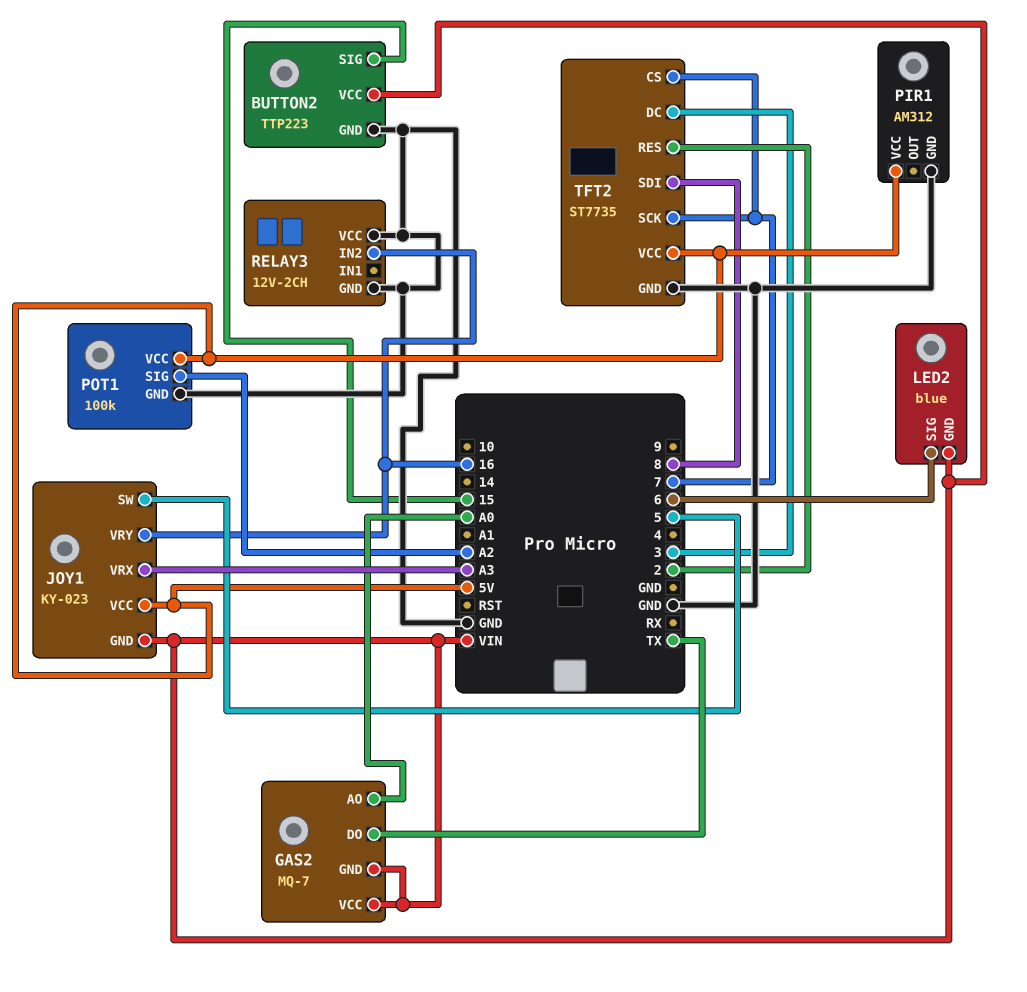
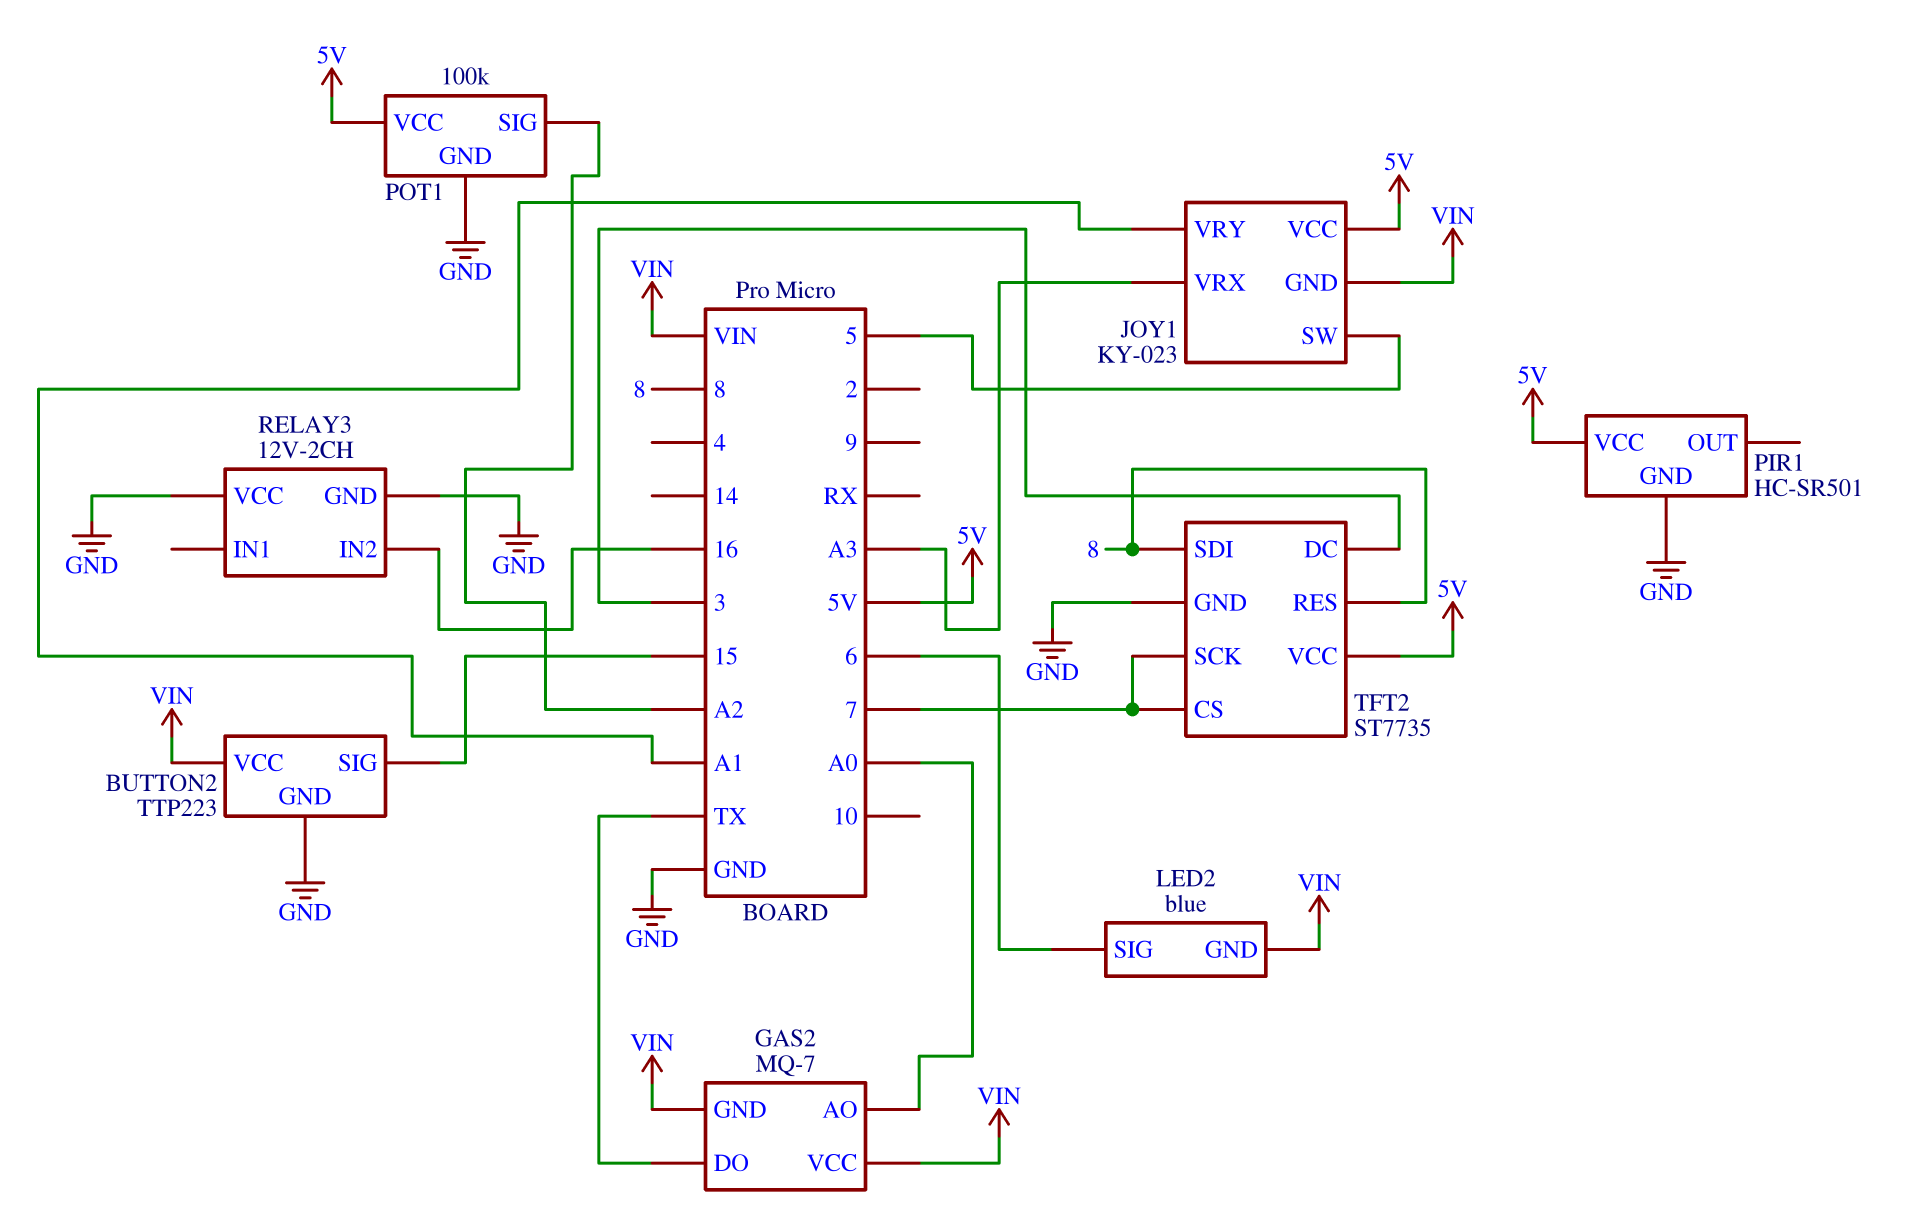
JOY1 pin VRY: 16 -> A1
PIR1: AM312 -> HC-SR501
TFT2 pin RES: 2 -> 8

